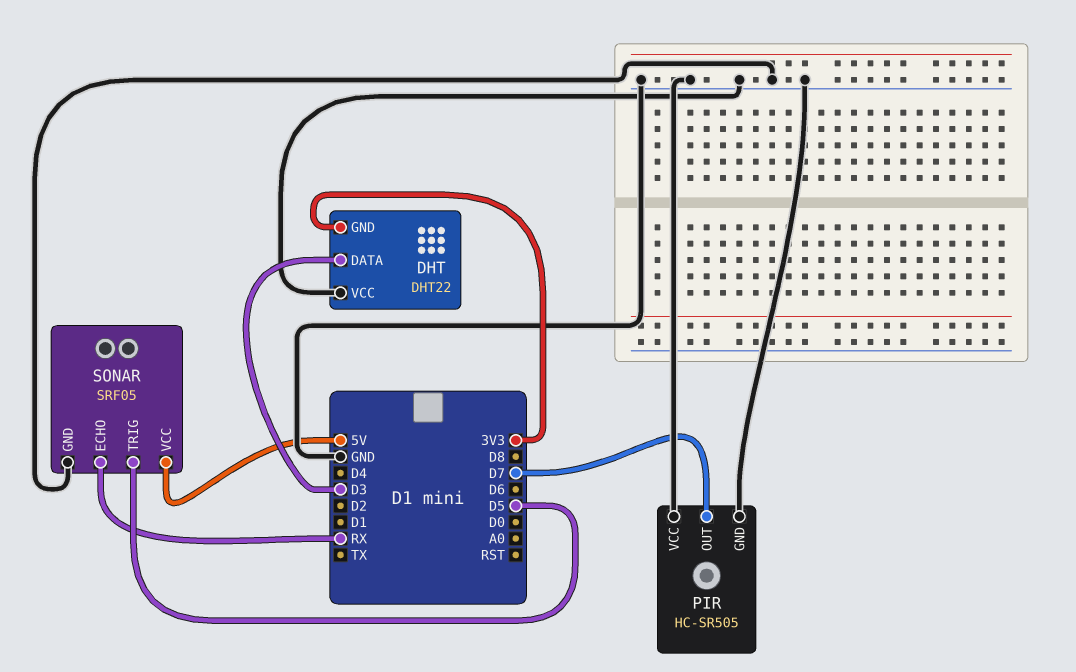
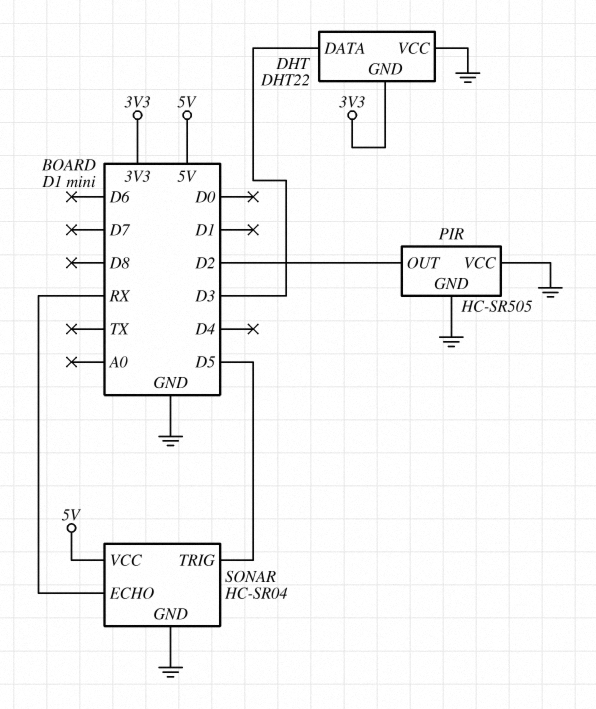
PIR pin OUT: D7 -> D2
SONAR: SRF05 -> HC-SR04

